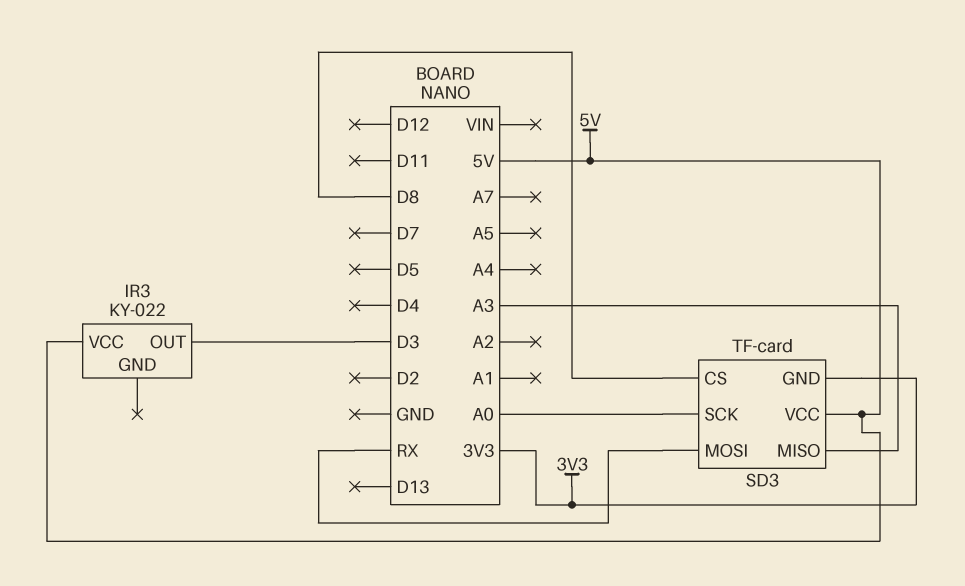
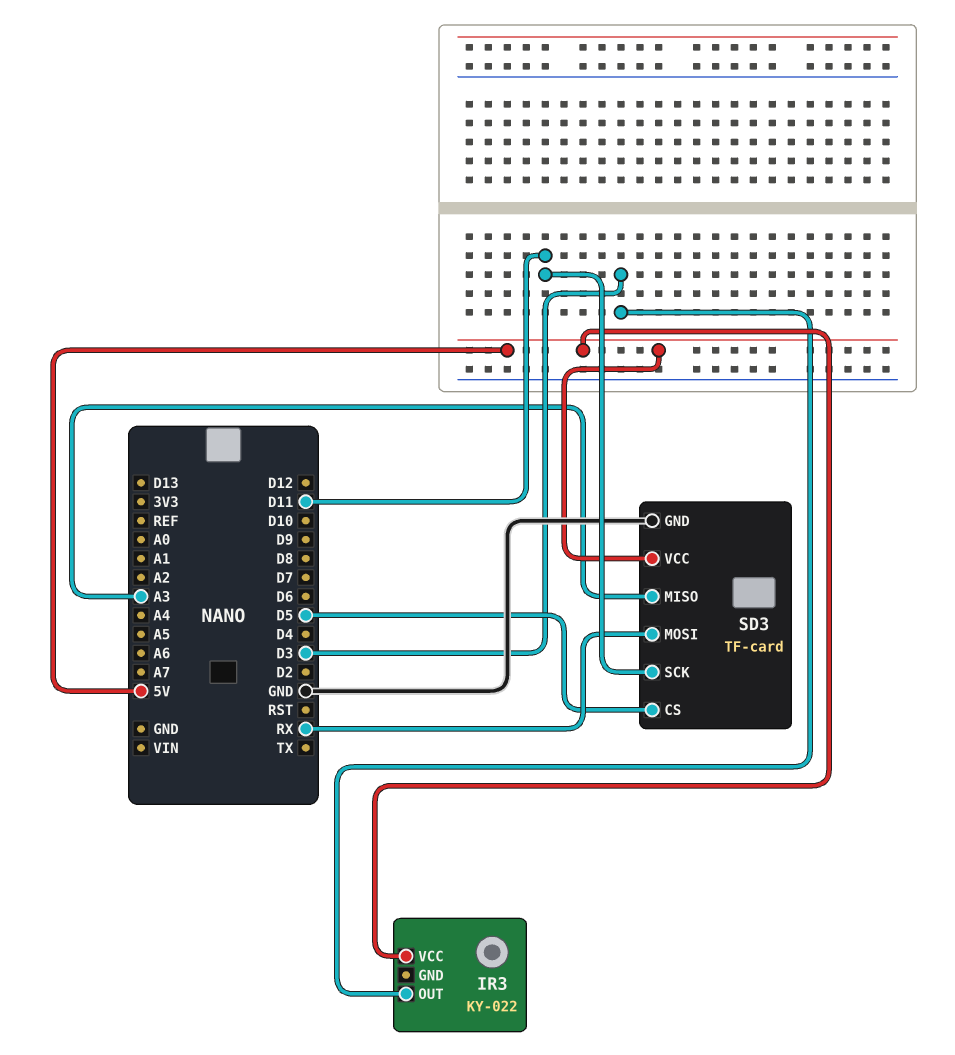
SD3 pin CS: D8 -> D5
SD3 pin GND: 3V3 -> GND
SD3 pin SCK: A0 -> D11

